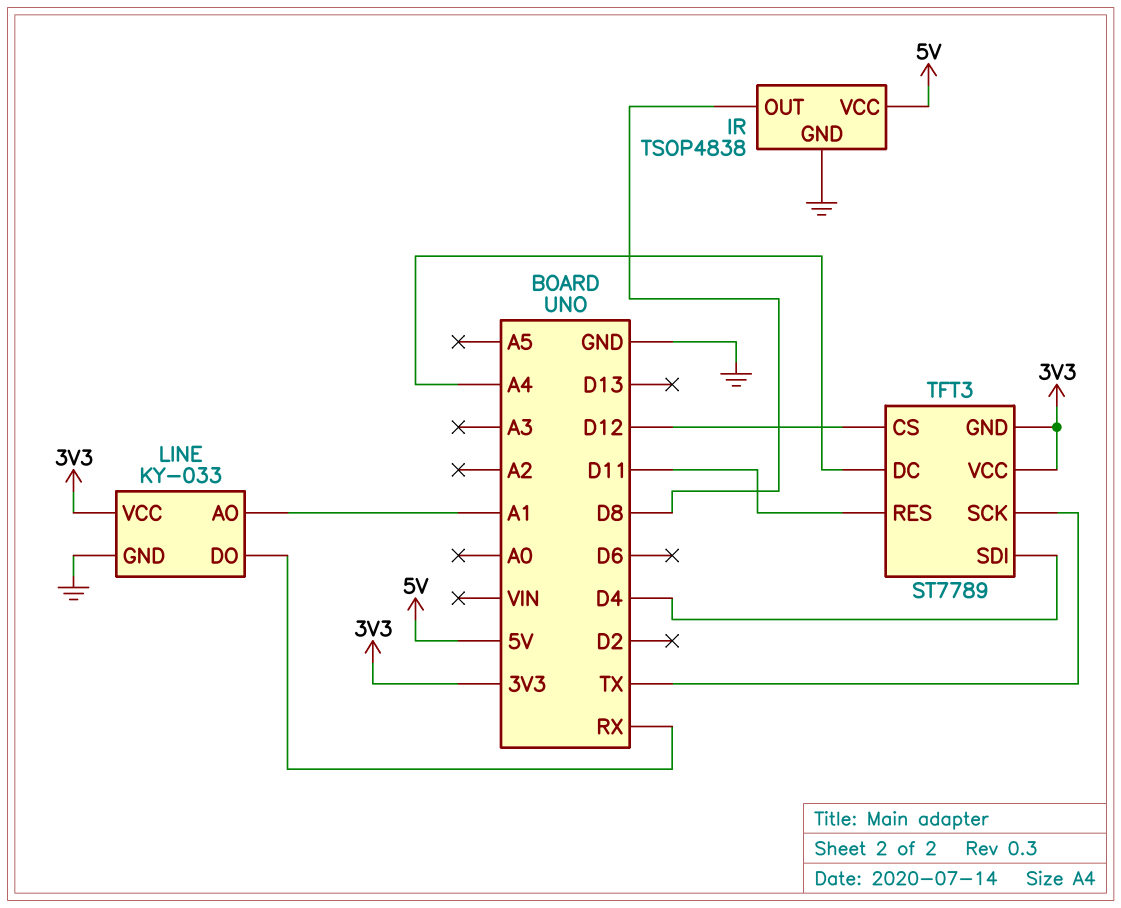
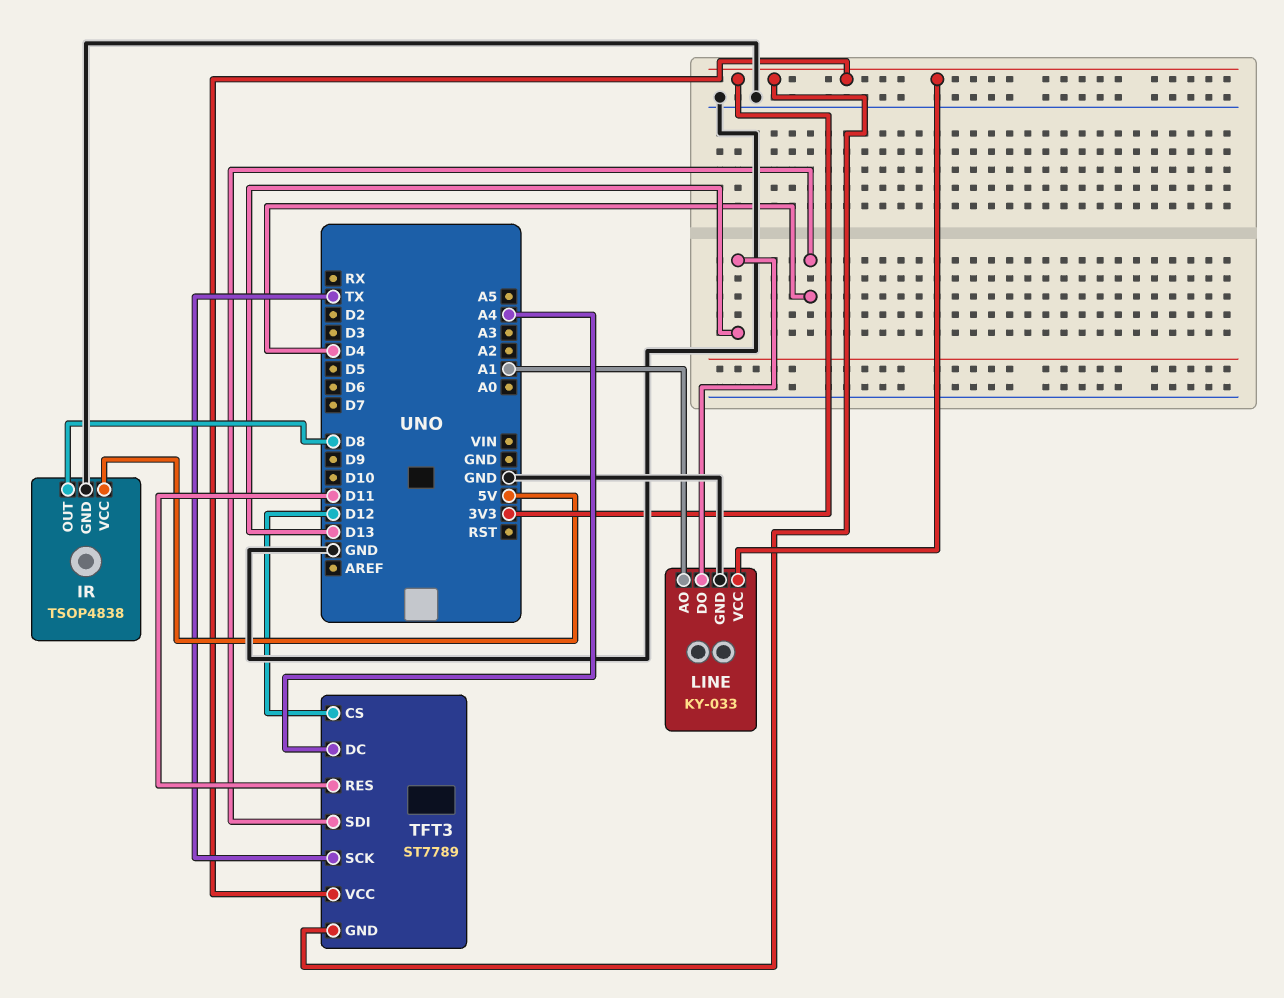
LINE pin DO: RX -> D13

